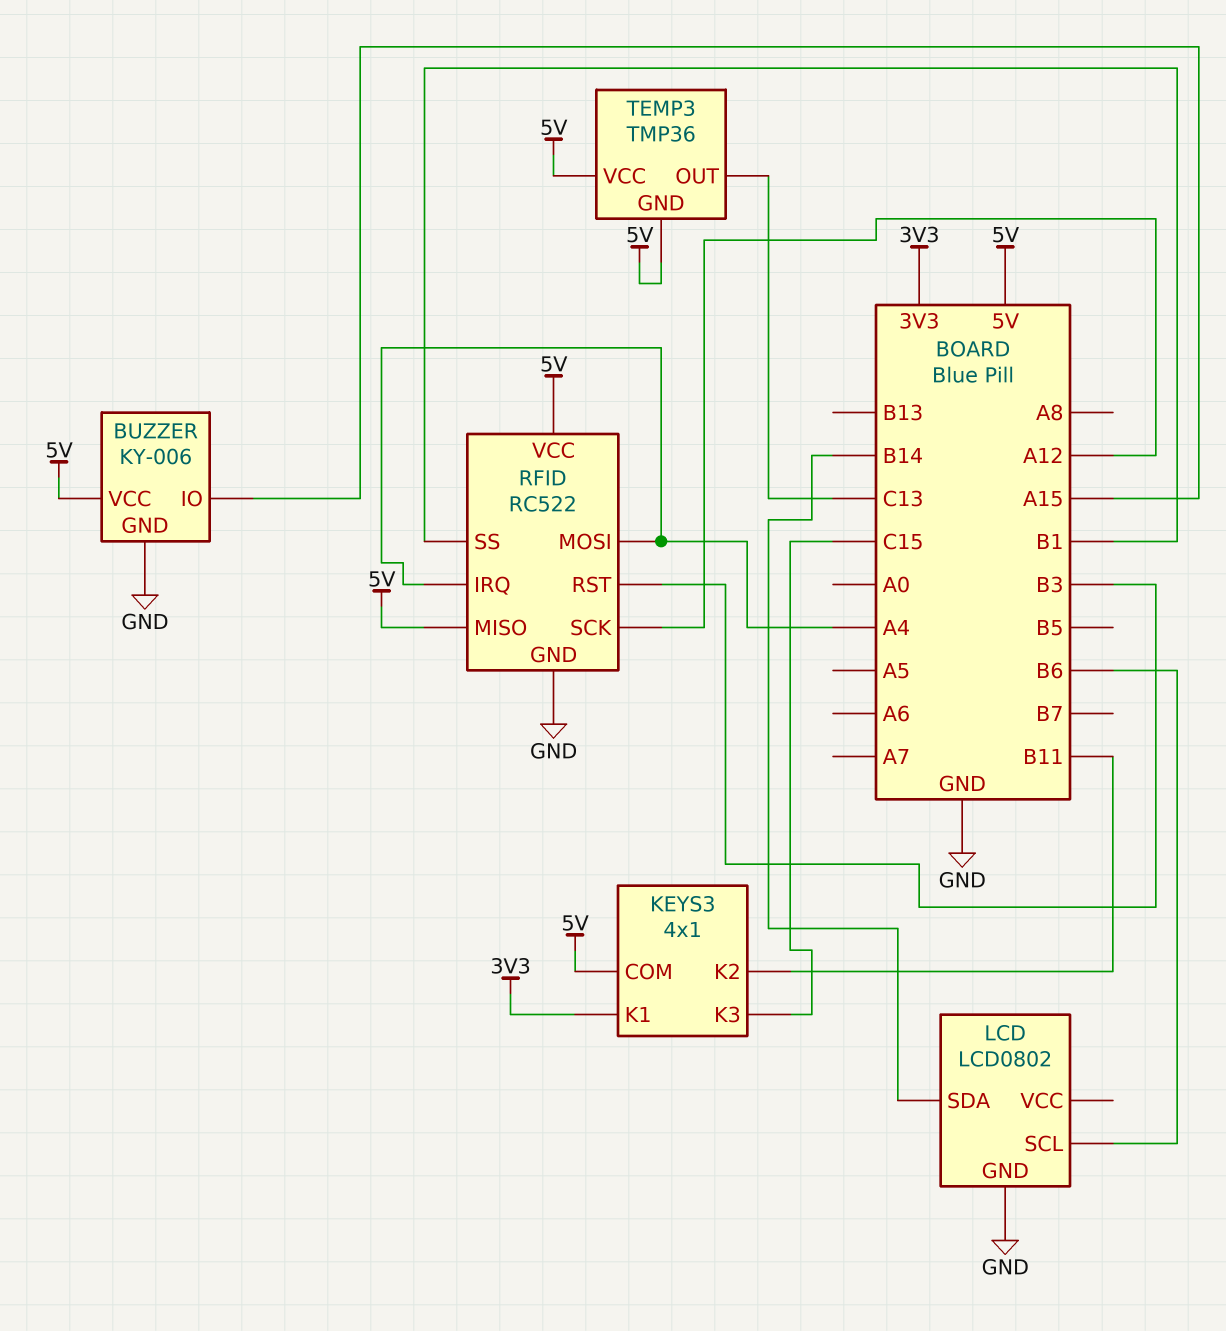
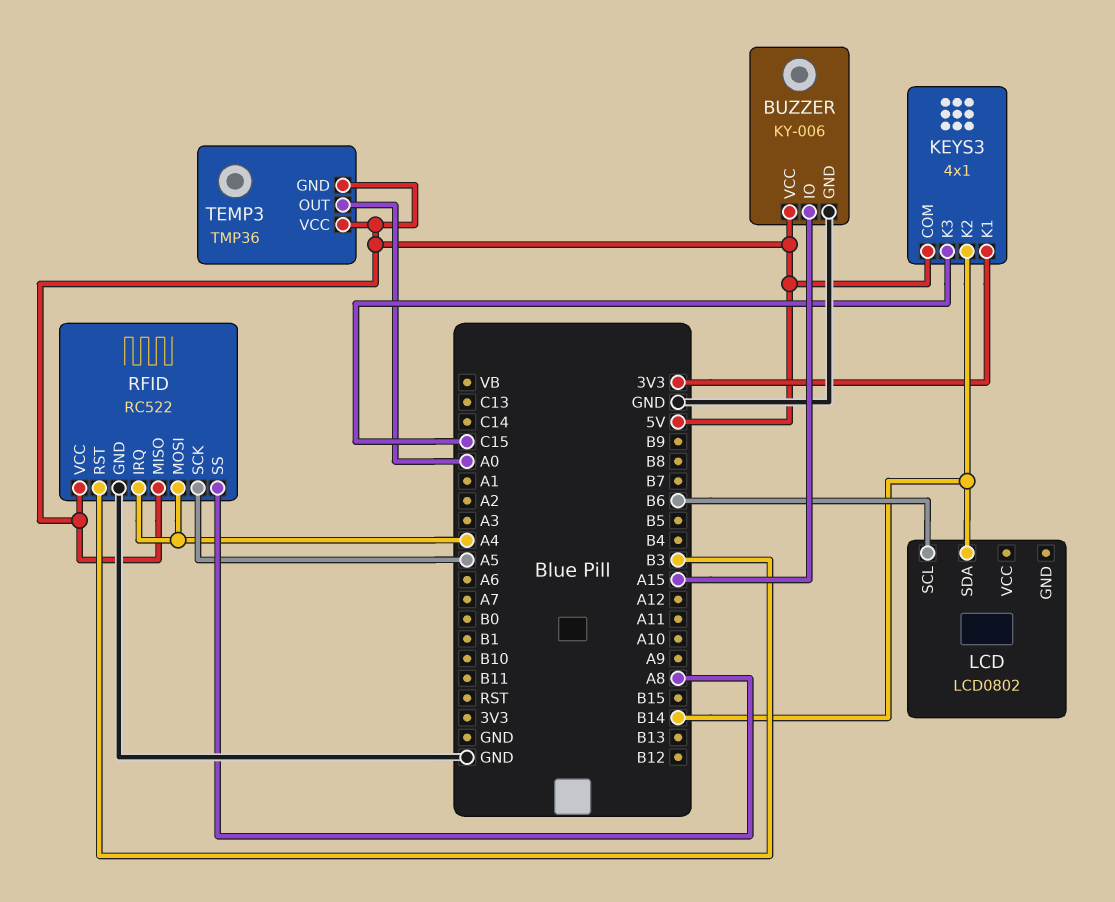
KEYS3 pin K2: B11 -> B14
LCD pin GND: GND -> none
RFID pin SCK: A12 -> A5
RFID pin SS: B1 -> A8
TEMP3 pin OUT: C13 -> A0

